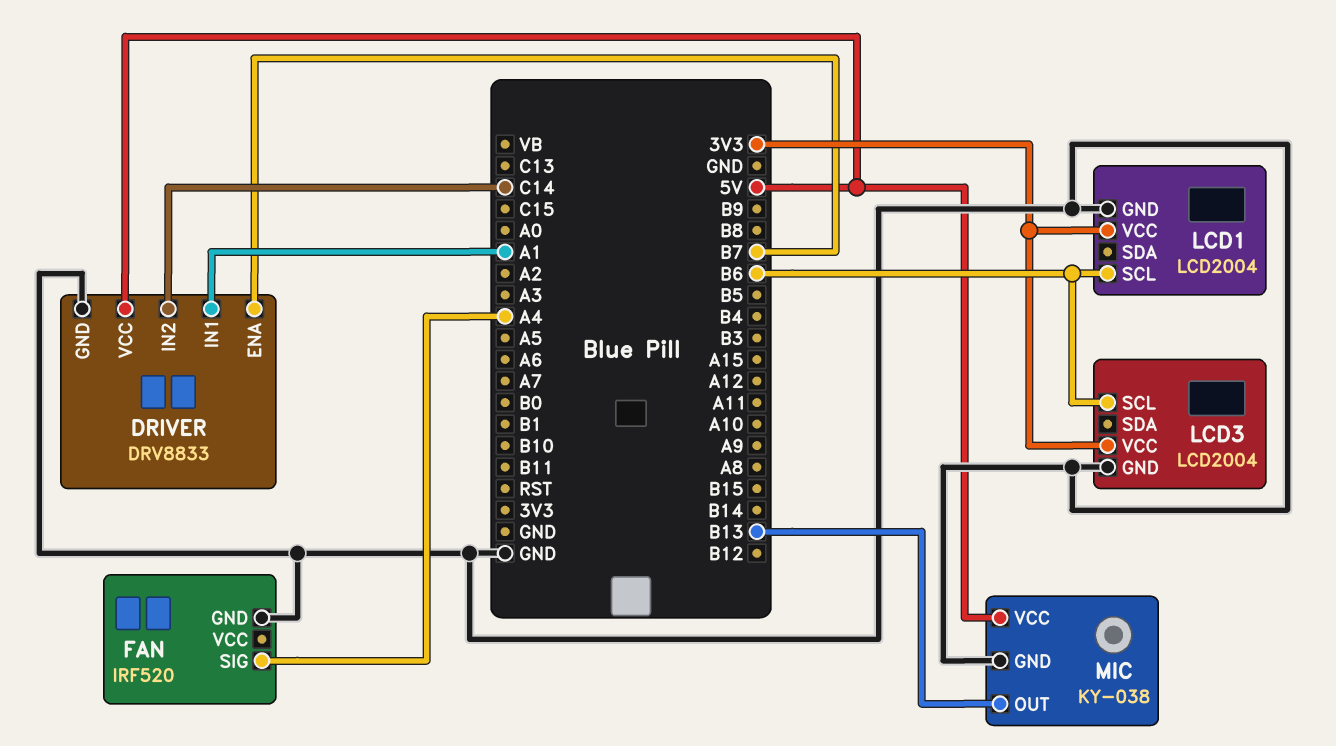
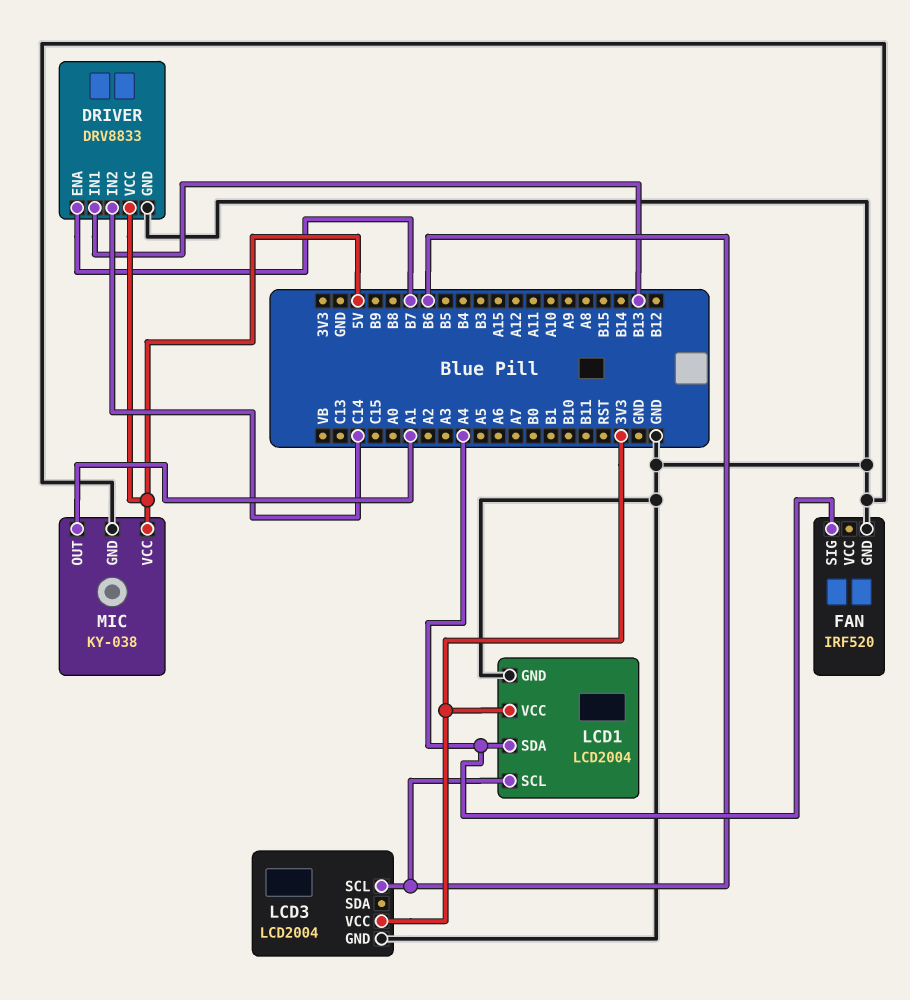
DRIVER pin IN1: A1 -> B13
LCD1 pin SDA: none -> A4
MIC pin OUT: B13 -> A1

